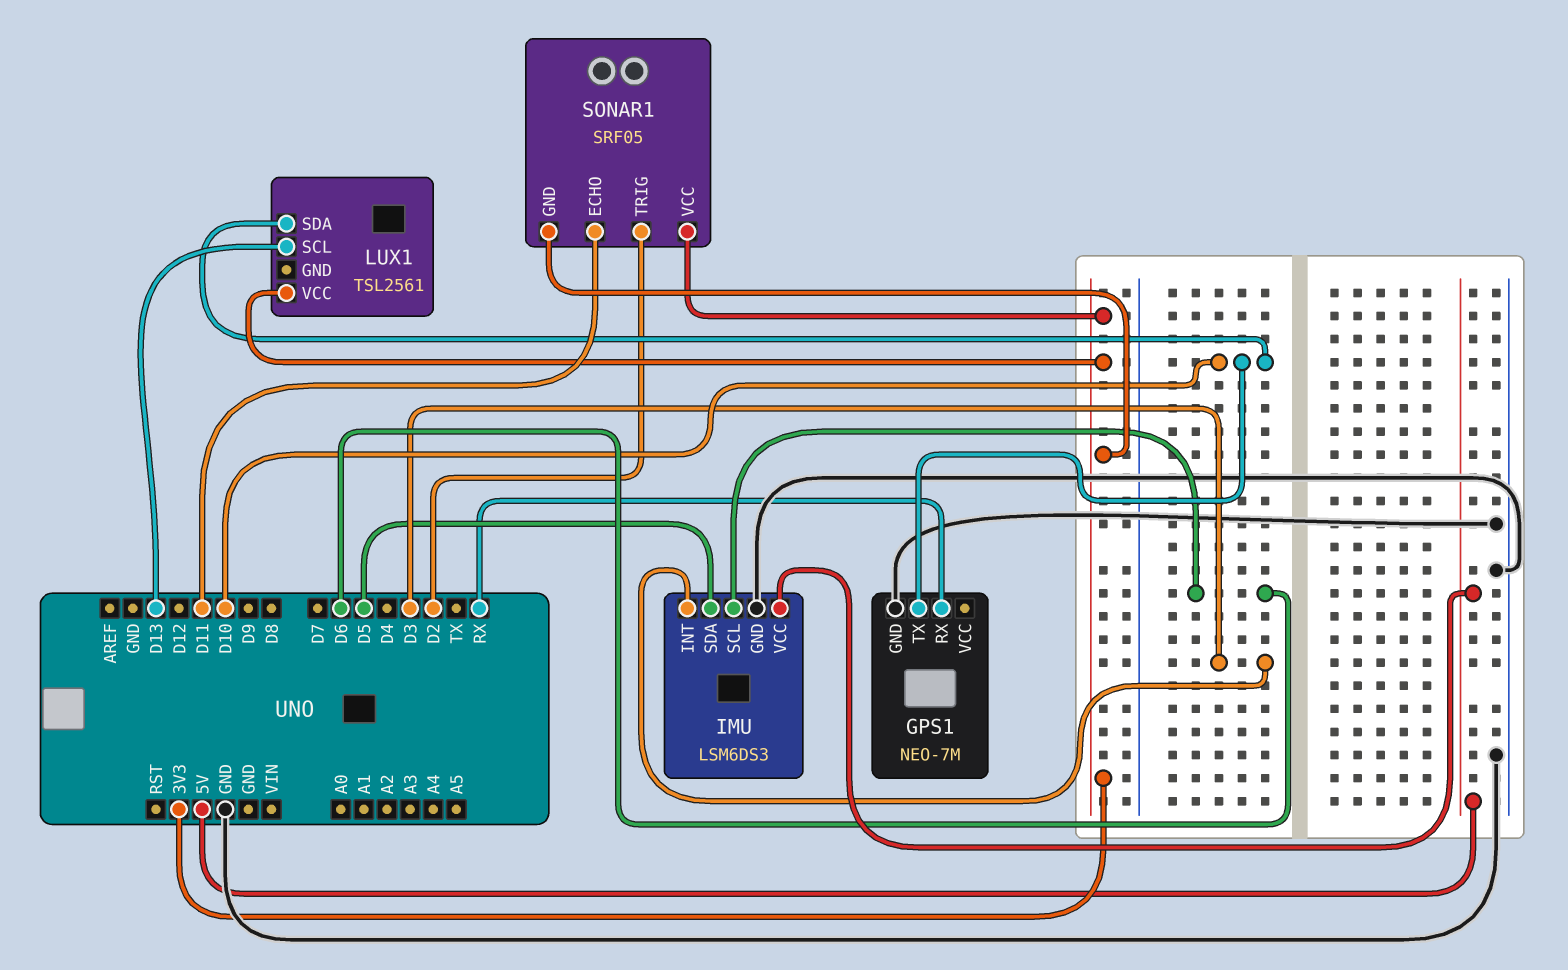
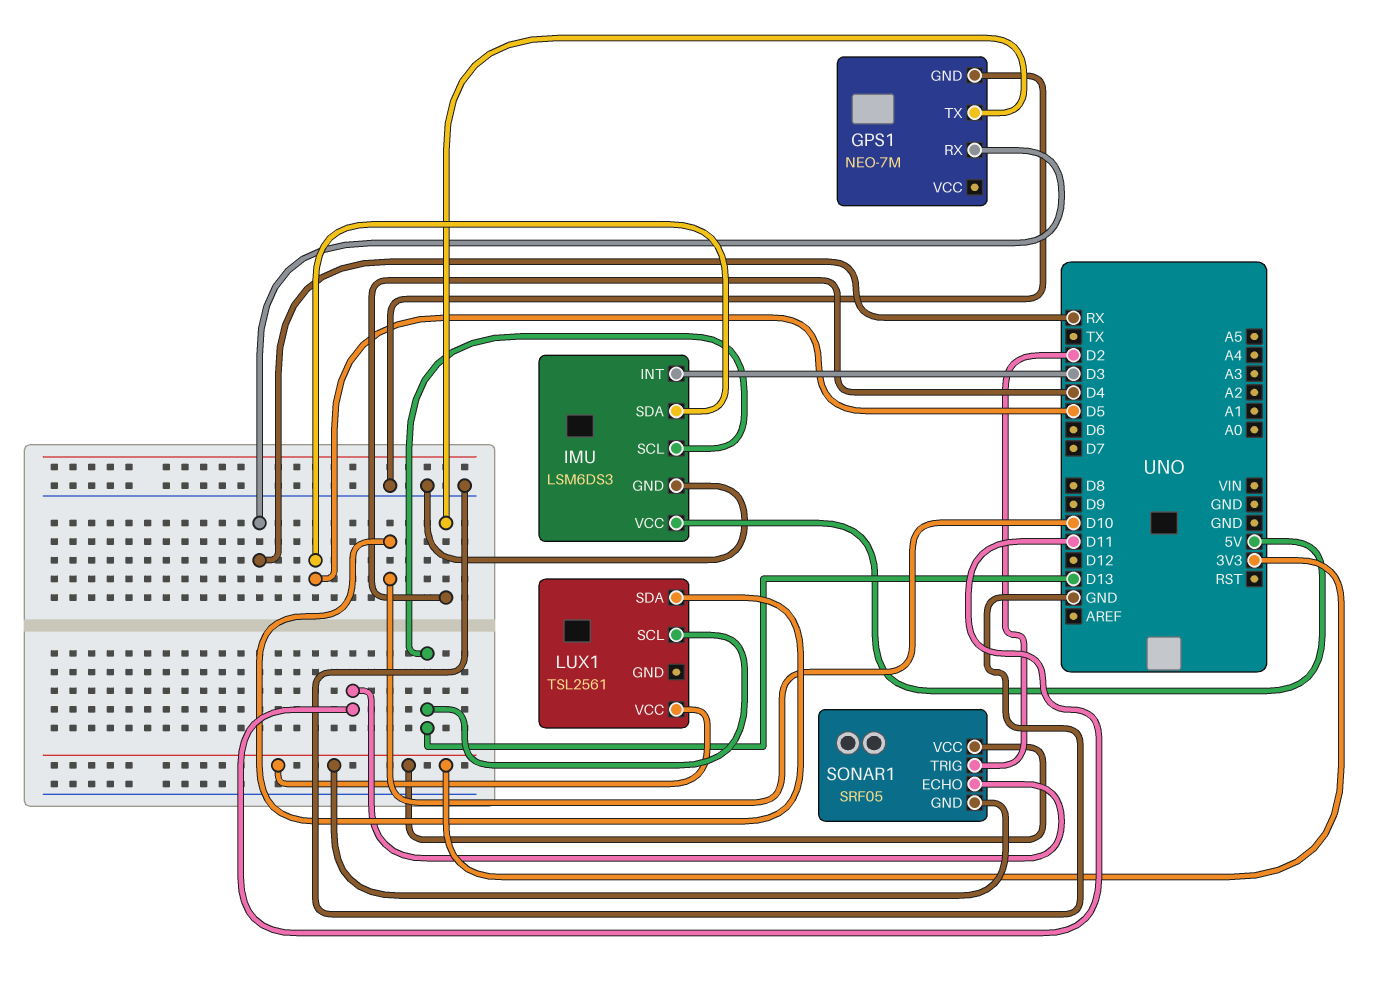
GPS1 pin TX: D10 -> D4
IMU pin SCL: D6 -> D13

